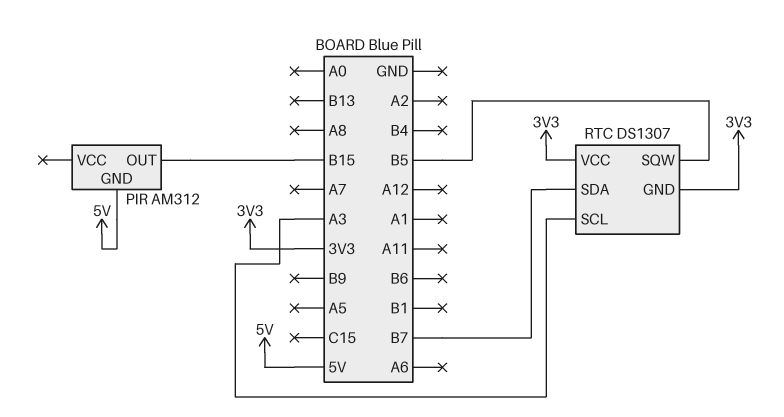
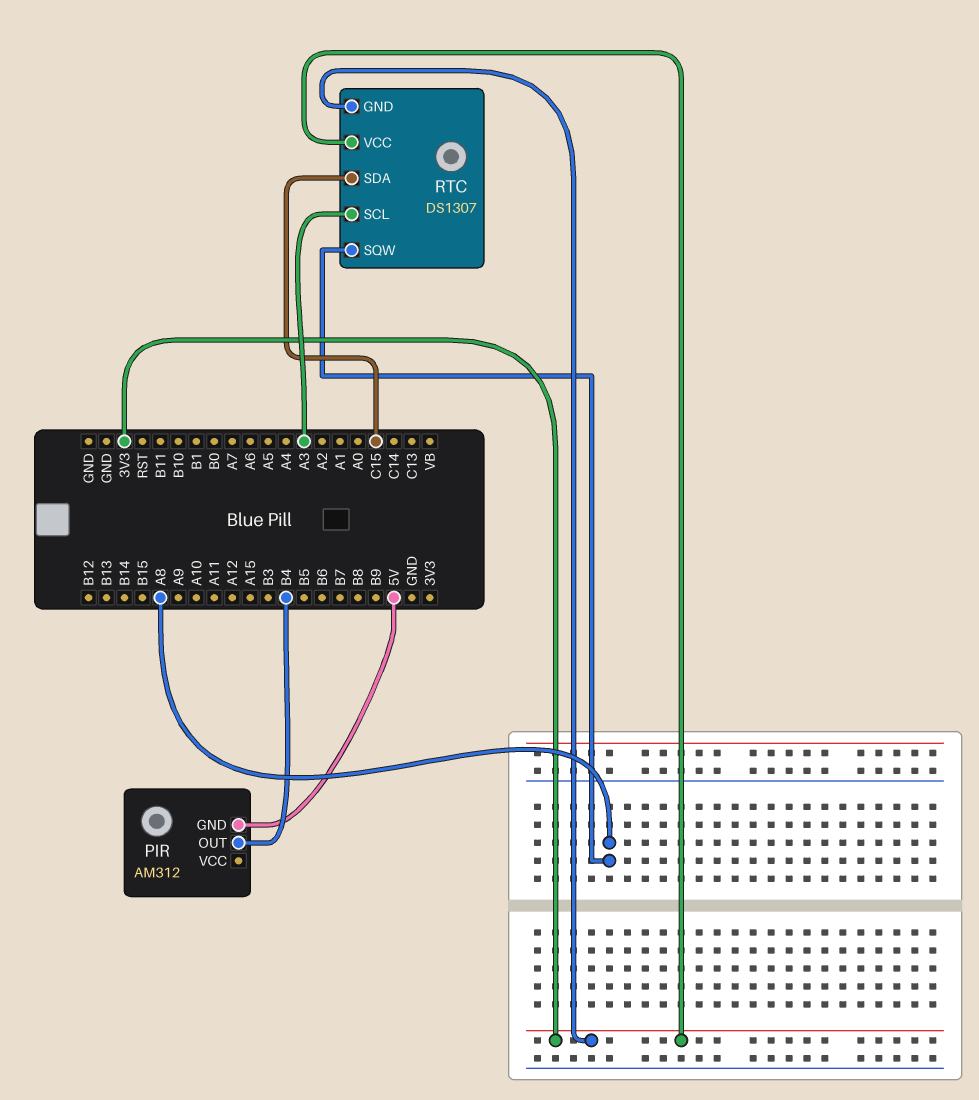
PIR pin OUT: B15 -> B4
RTC pin SDA: B7 -> C15
RTC pin SQW: B5 -> A8

